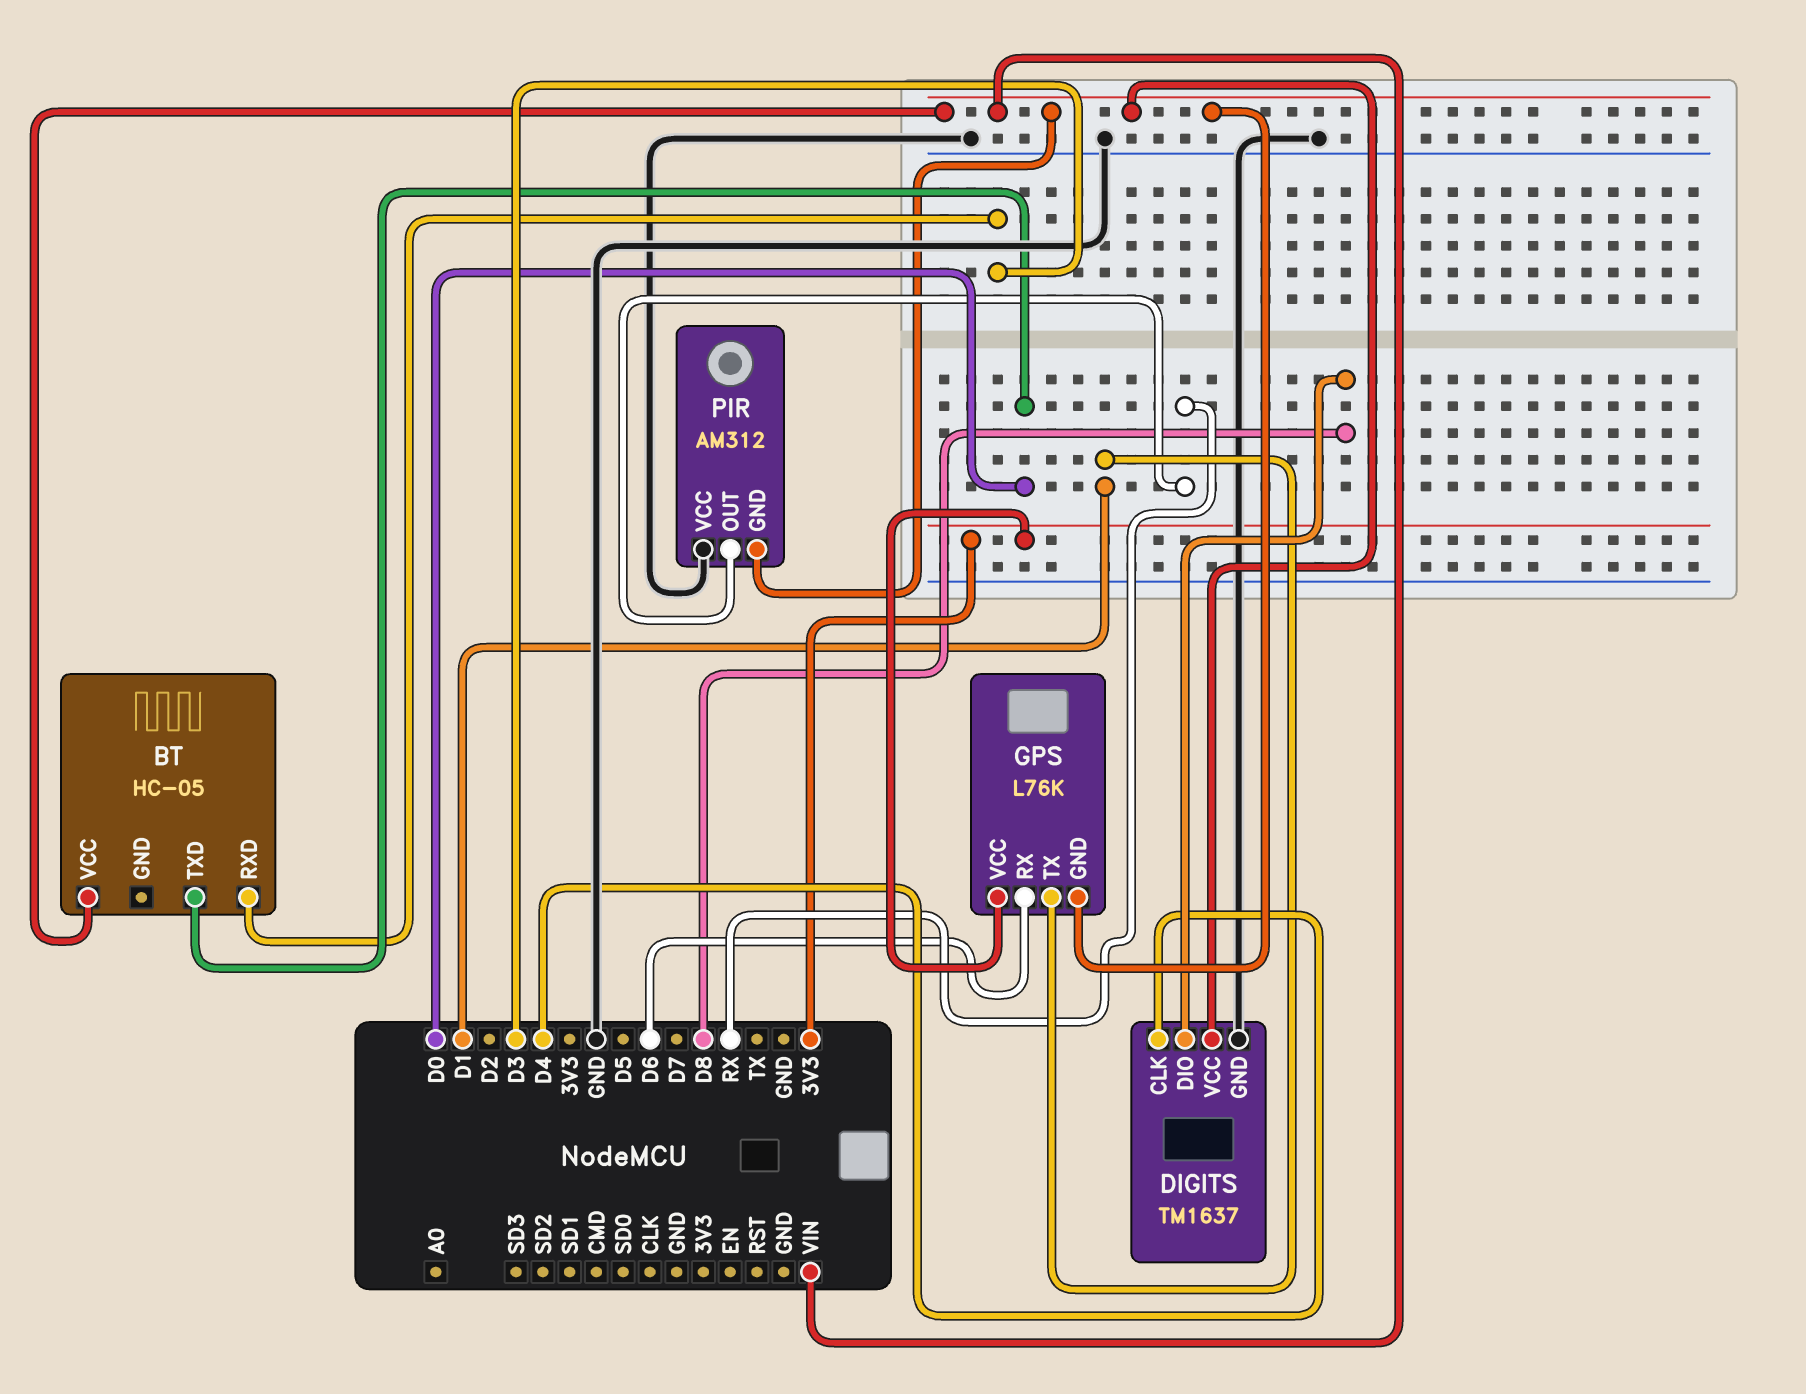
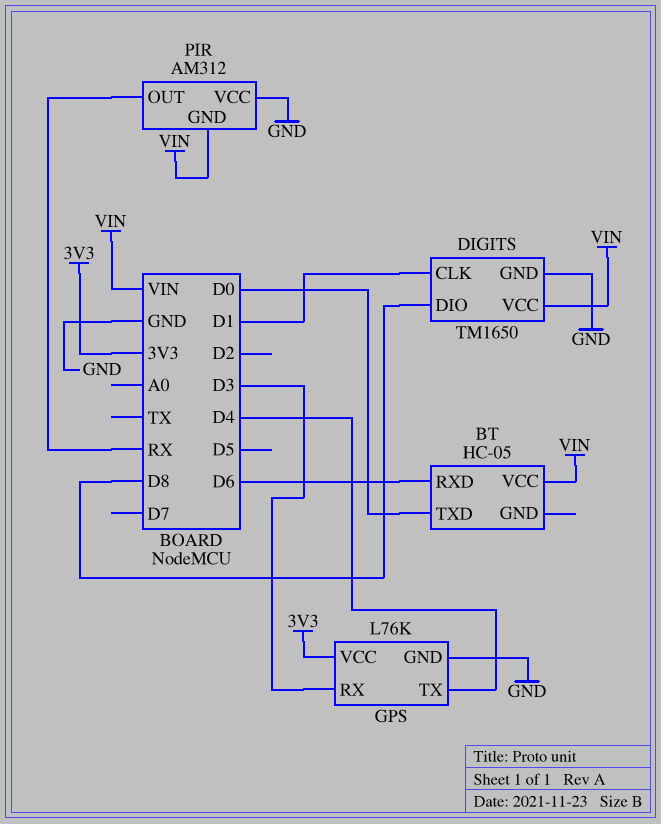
BT pin RXD: D3 -> D6
DIGITS: TM1637 -> TM1650
DIGITS pin CLK: D4 -> D1
GPS pin GND: VIN -> GND
GPS pin RX: D6 -> D3
GPS pin TX: D1 -> D4

